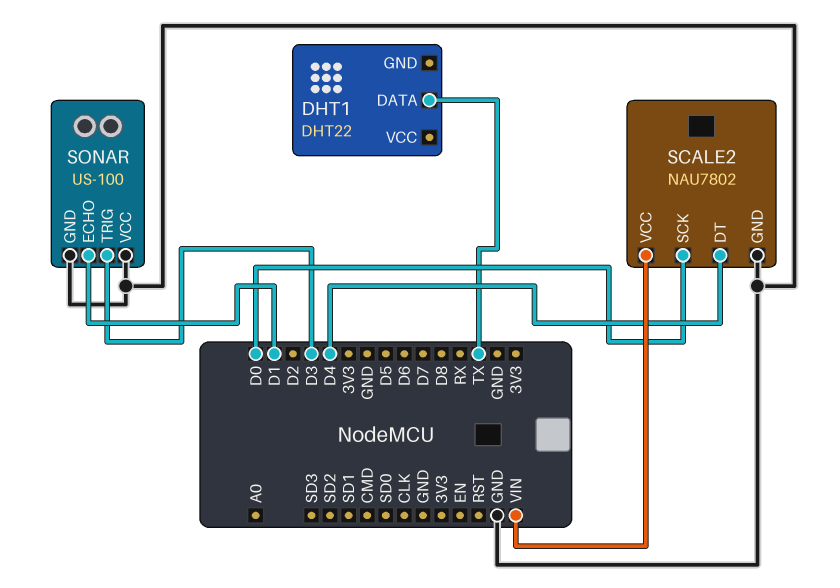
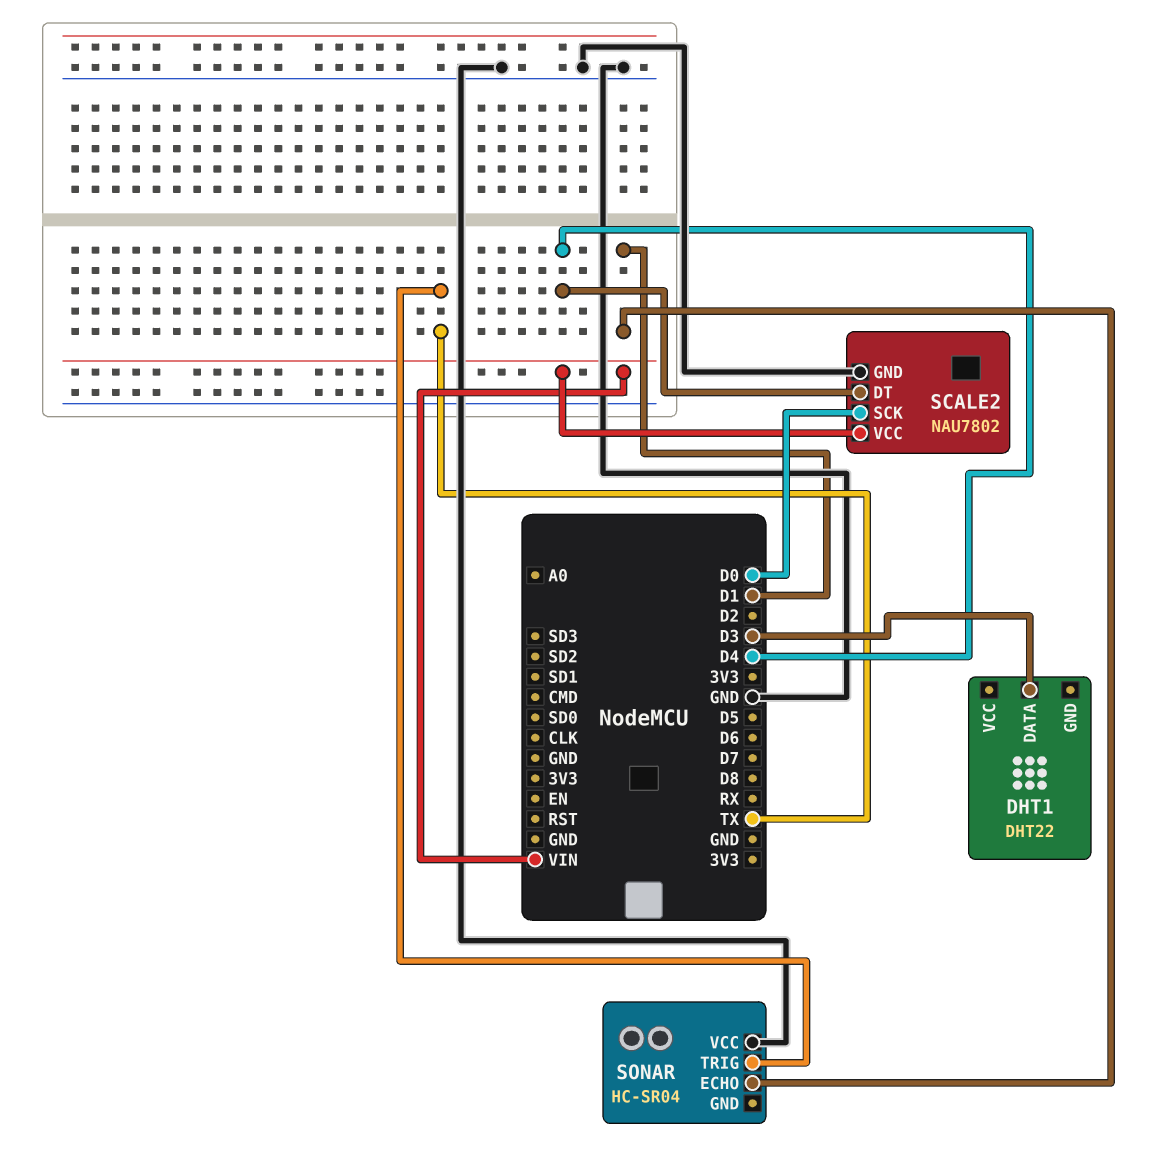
DHT1 pin DATA: TX -> D3
SONAR: US-100 -> HC-SR04
SONAR pin GND: GND -> none
SONAR pin TRIG: D3 -> TX

